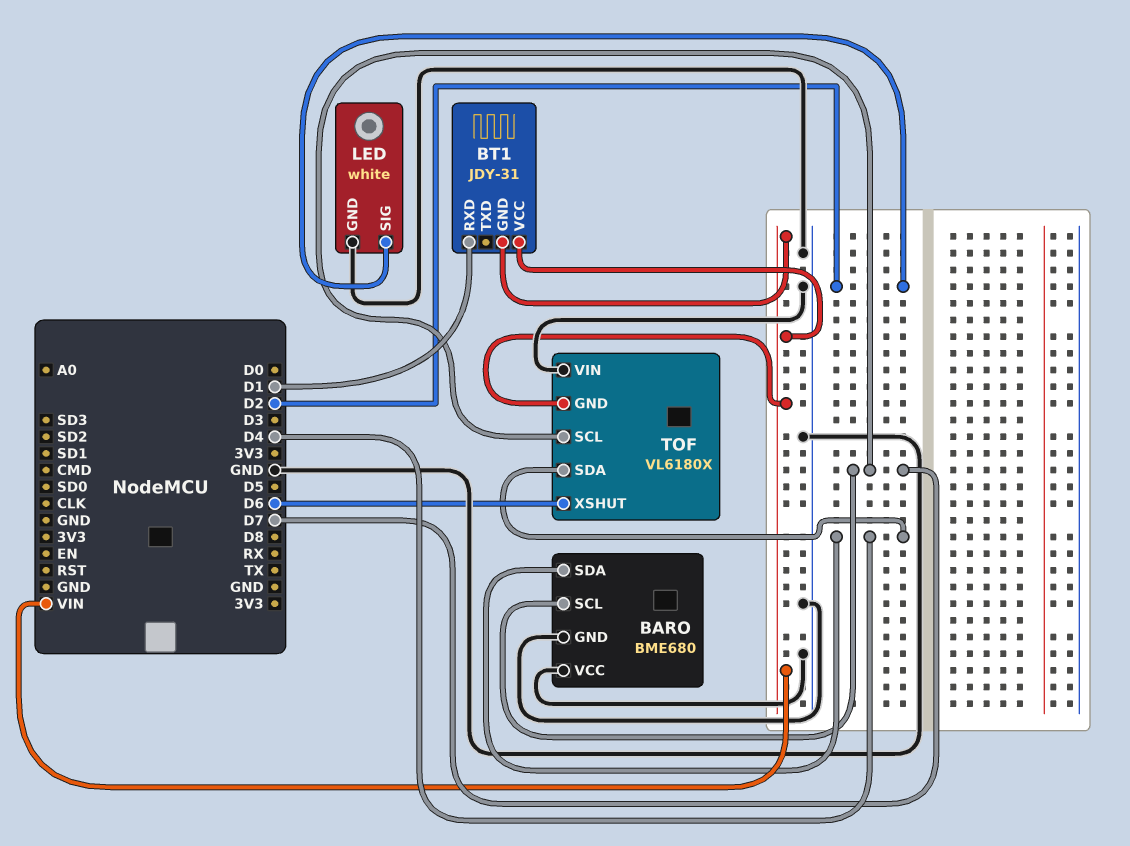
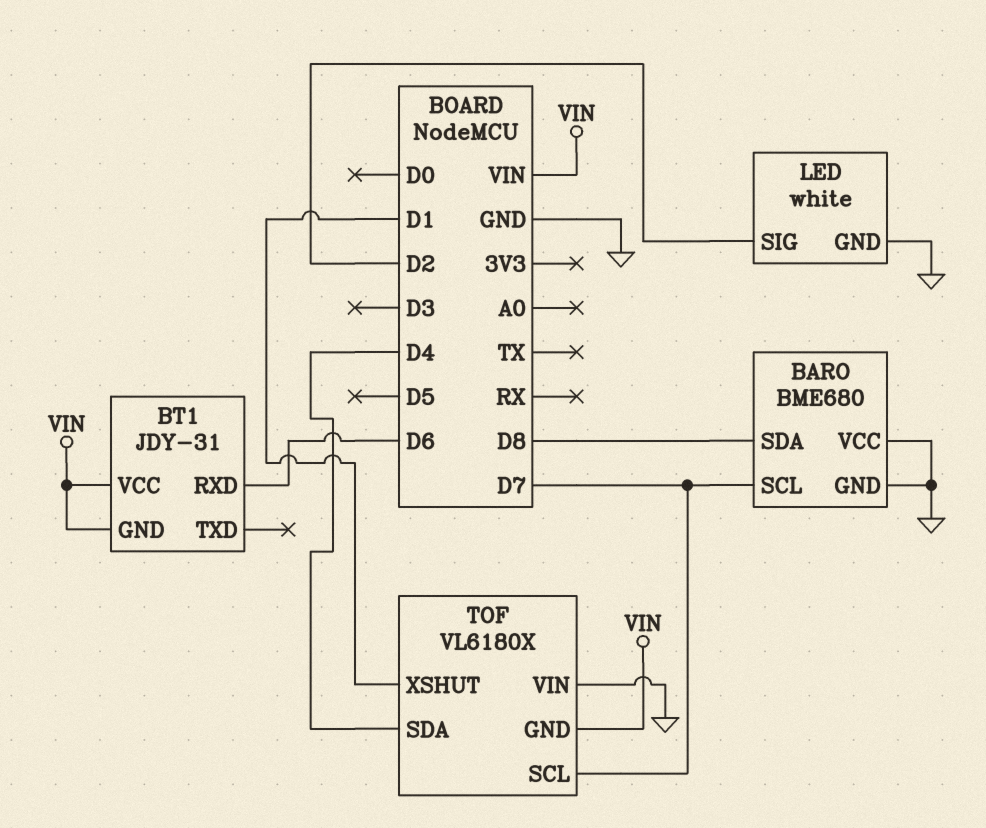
BARO pin SDA: D4 -> D8
BT1 pin RXD: D1 -> D6
TOF pin XSHUT: D6 -> D1

